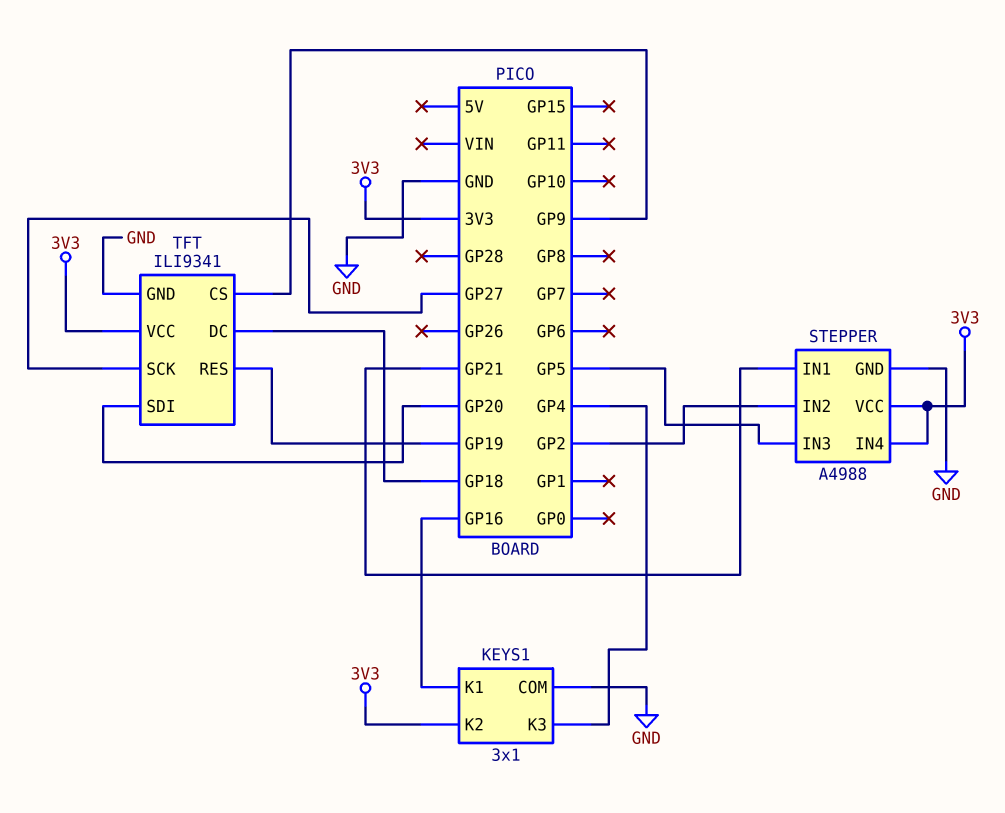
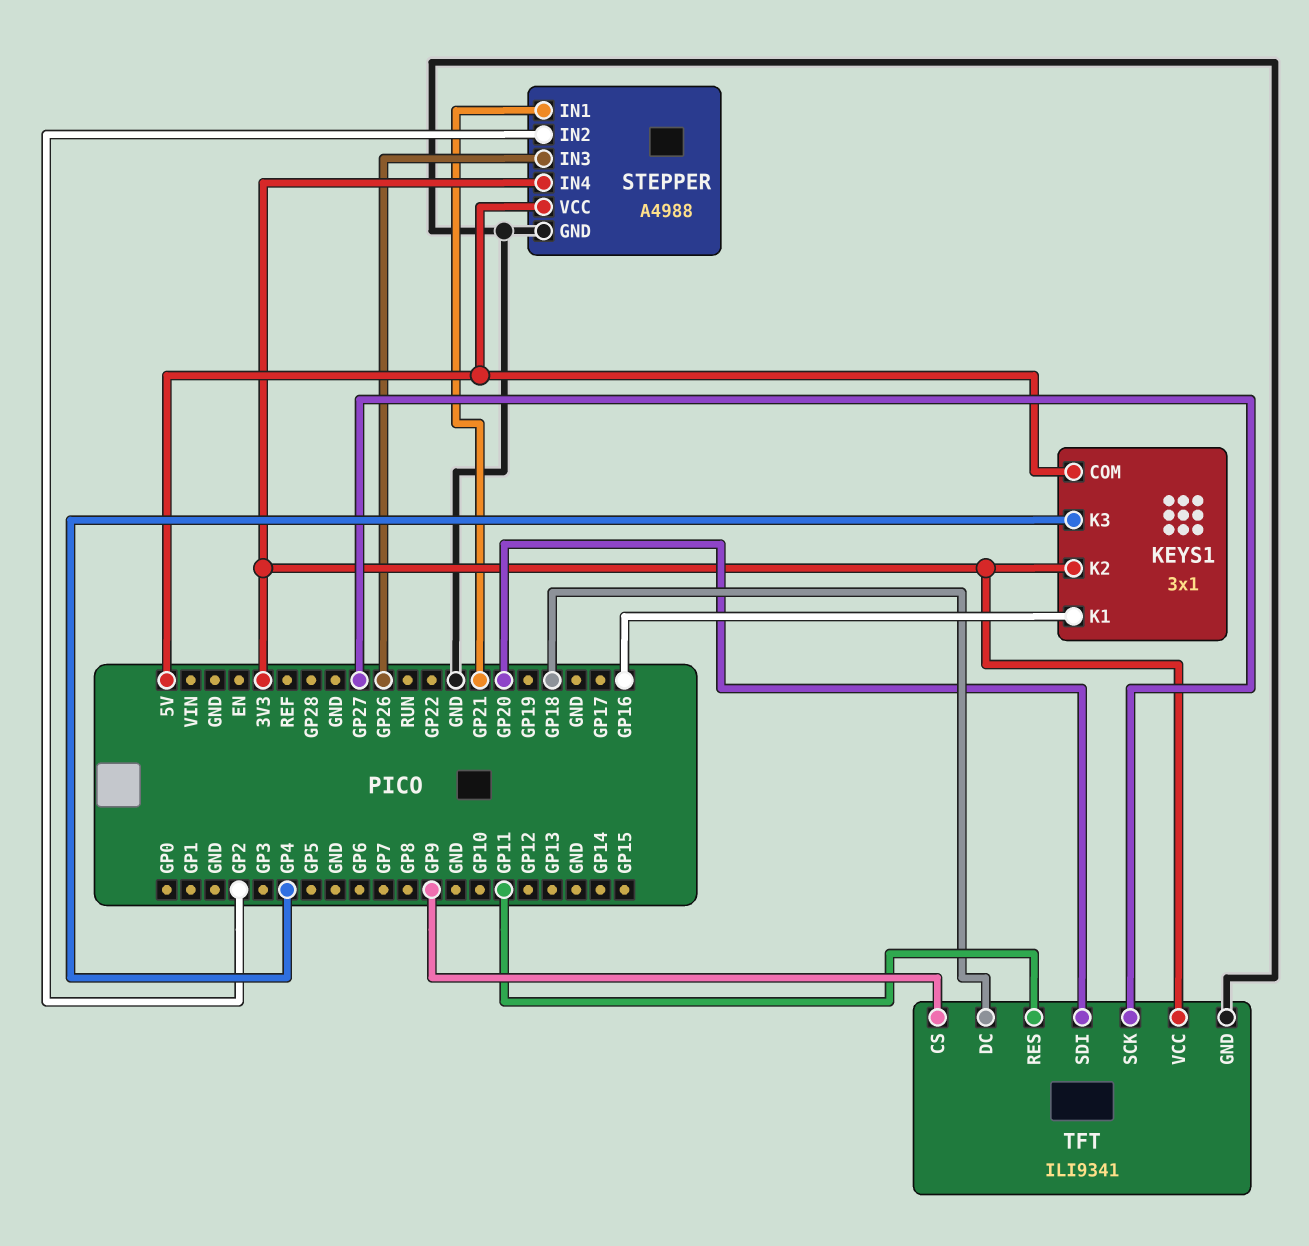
KEYS1 pin COM: GND -> 5V
STEPPER pin IN3: GP5 -> GP26
STEPPER pin VCC: 3V3 -> 5V
TFT pin RES: GP19 -> GP11

